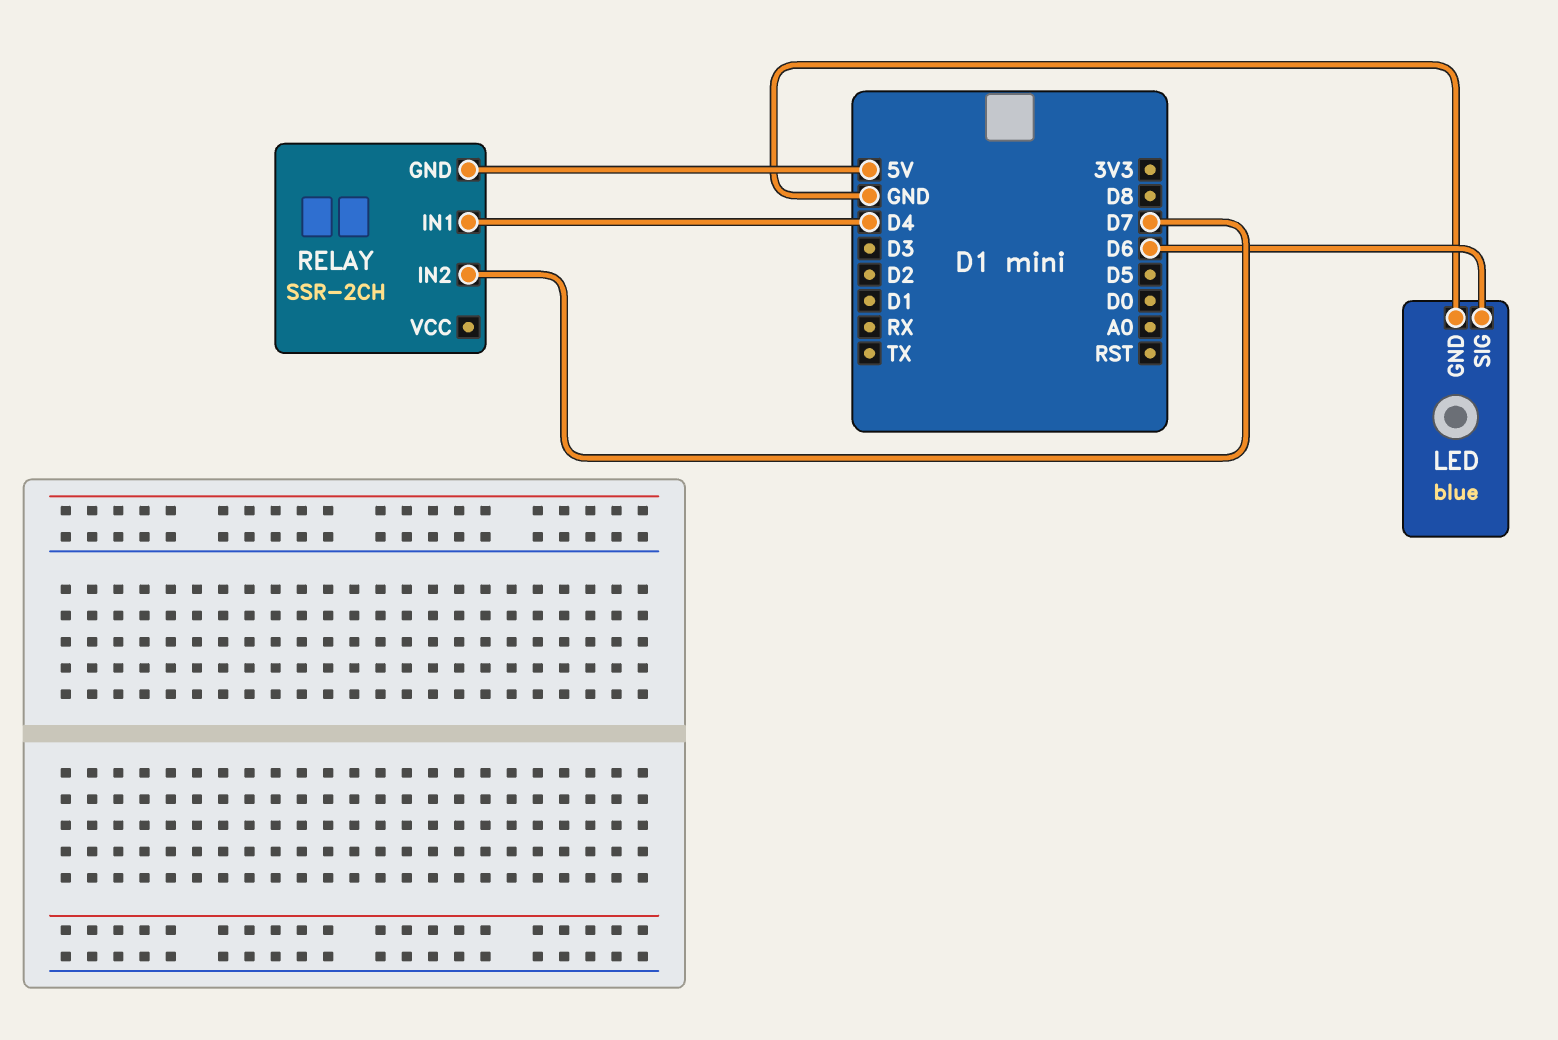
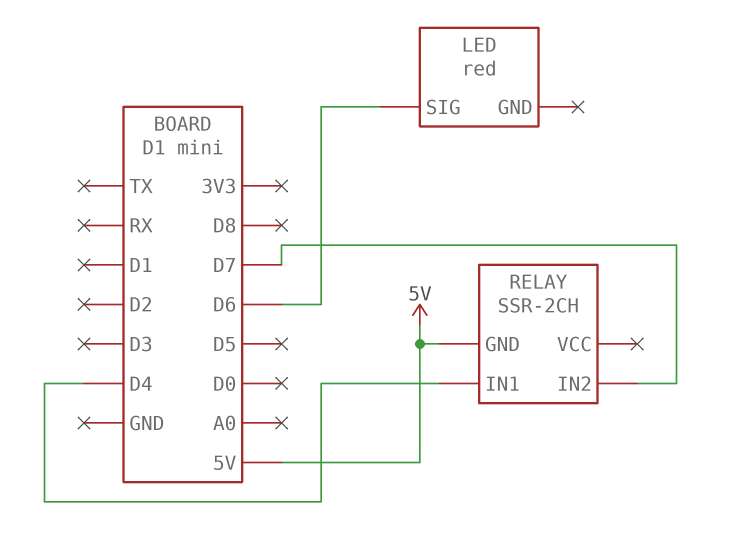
LED: blue -> red
LED pin GND: GND -> none

